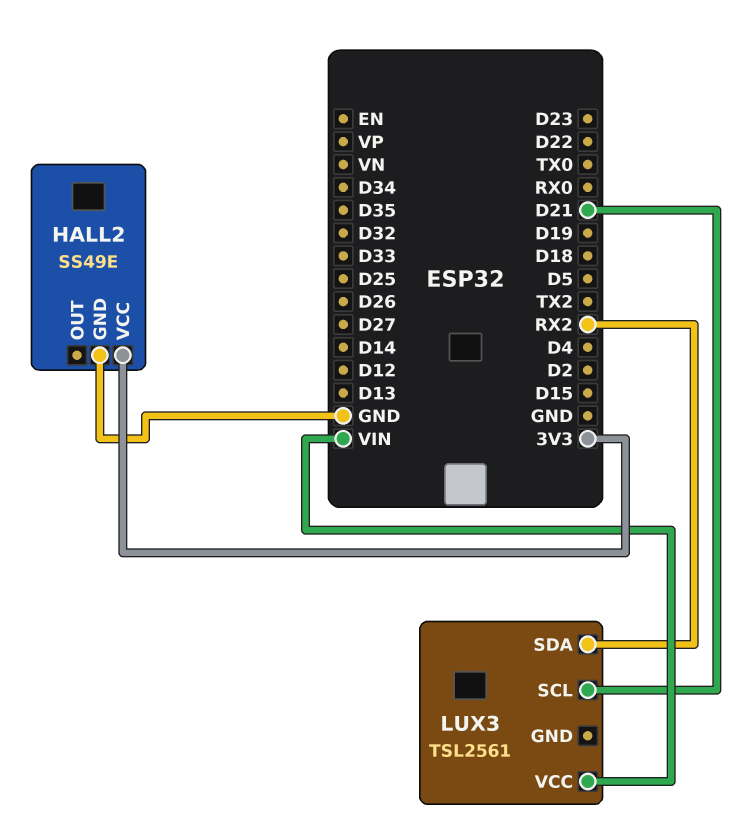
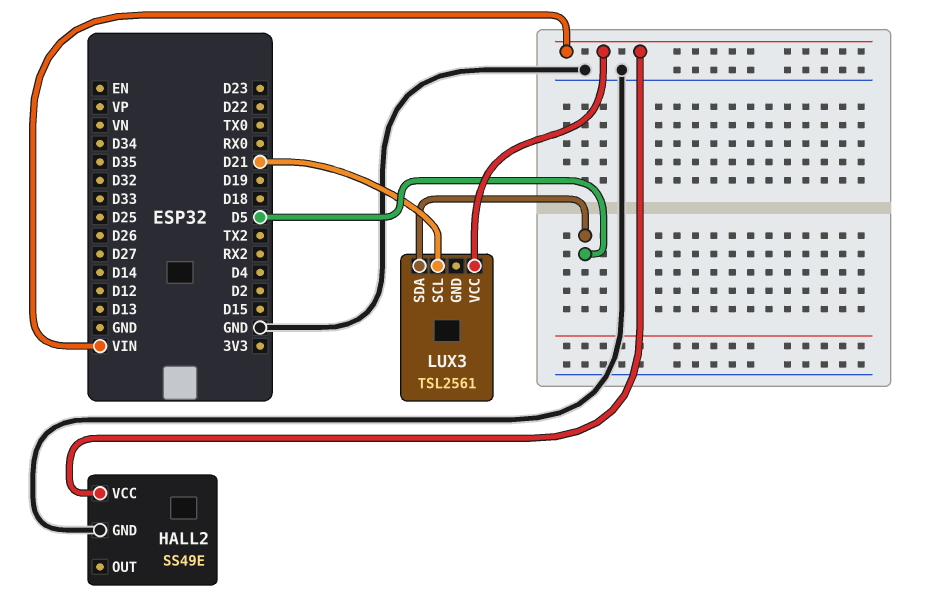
HALL2 pin VCC: 3V3 -> VIN
LUX3 pin SDA: RX2 -> D5

